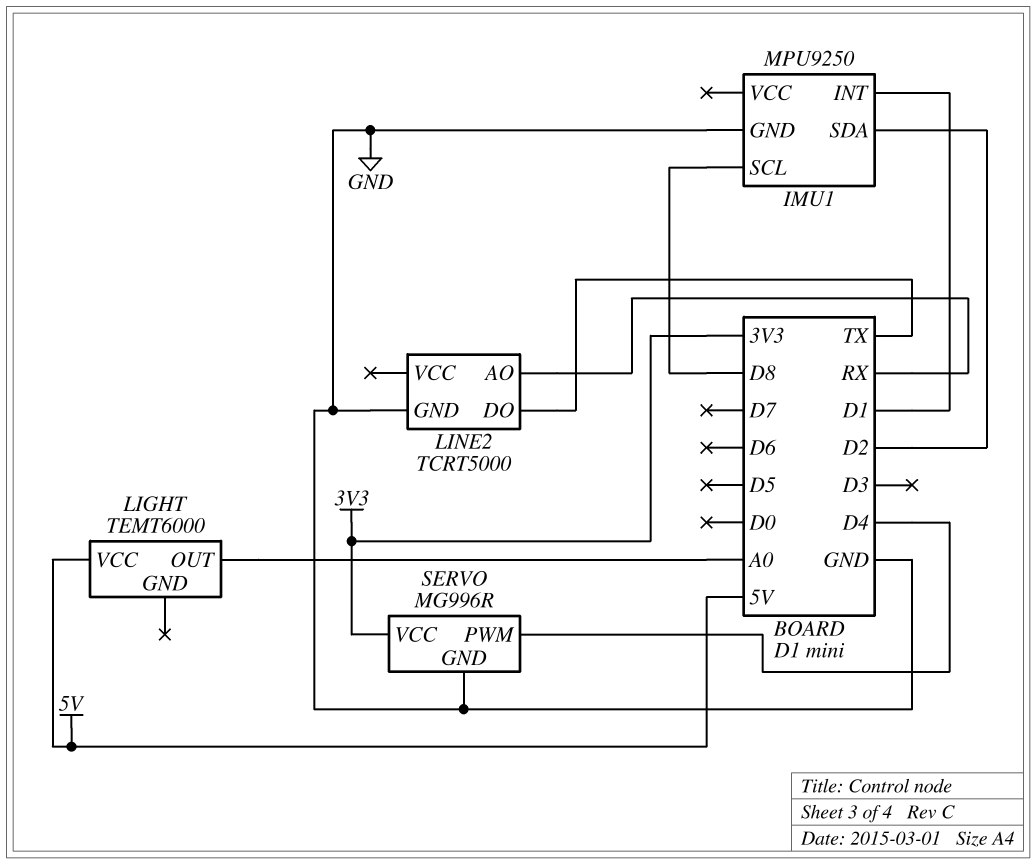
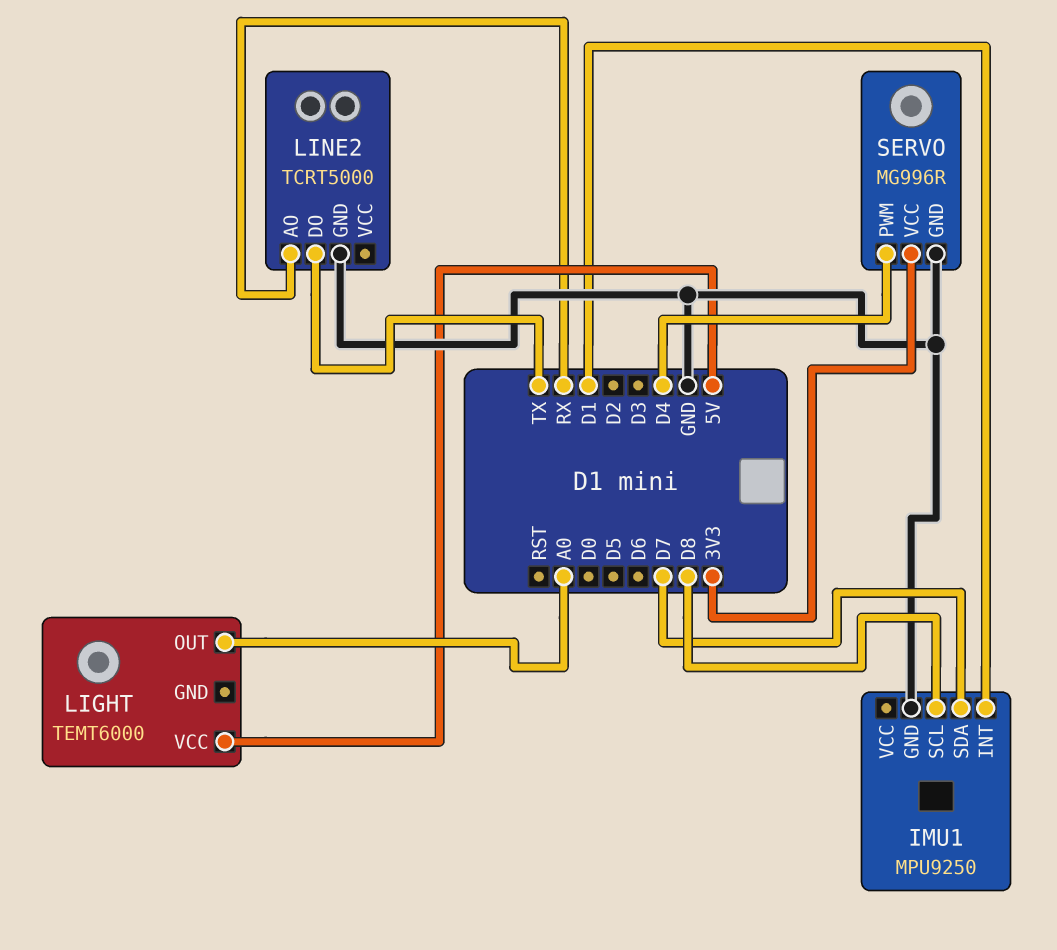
IMU1 pin SDA: D2 -> D7

